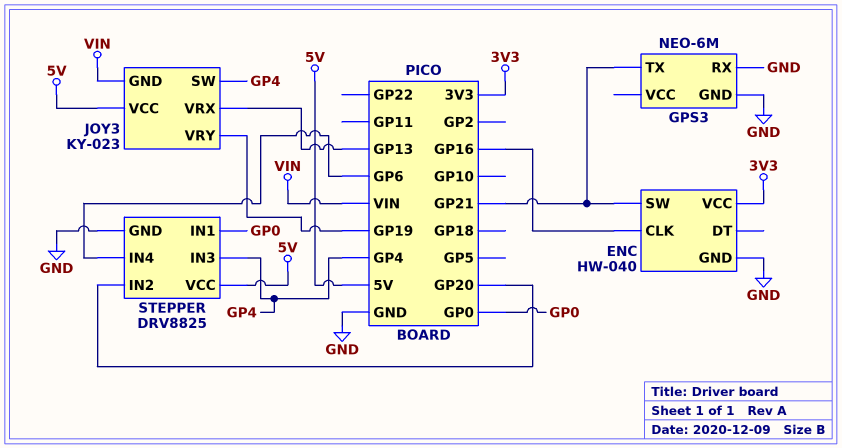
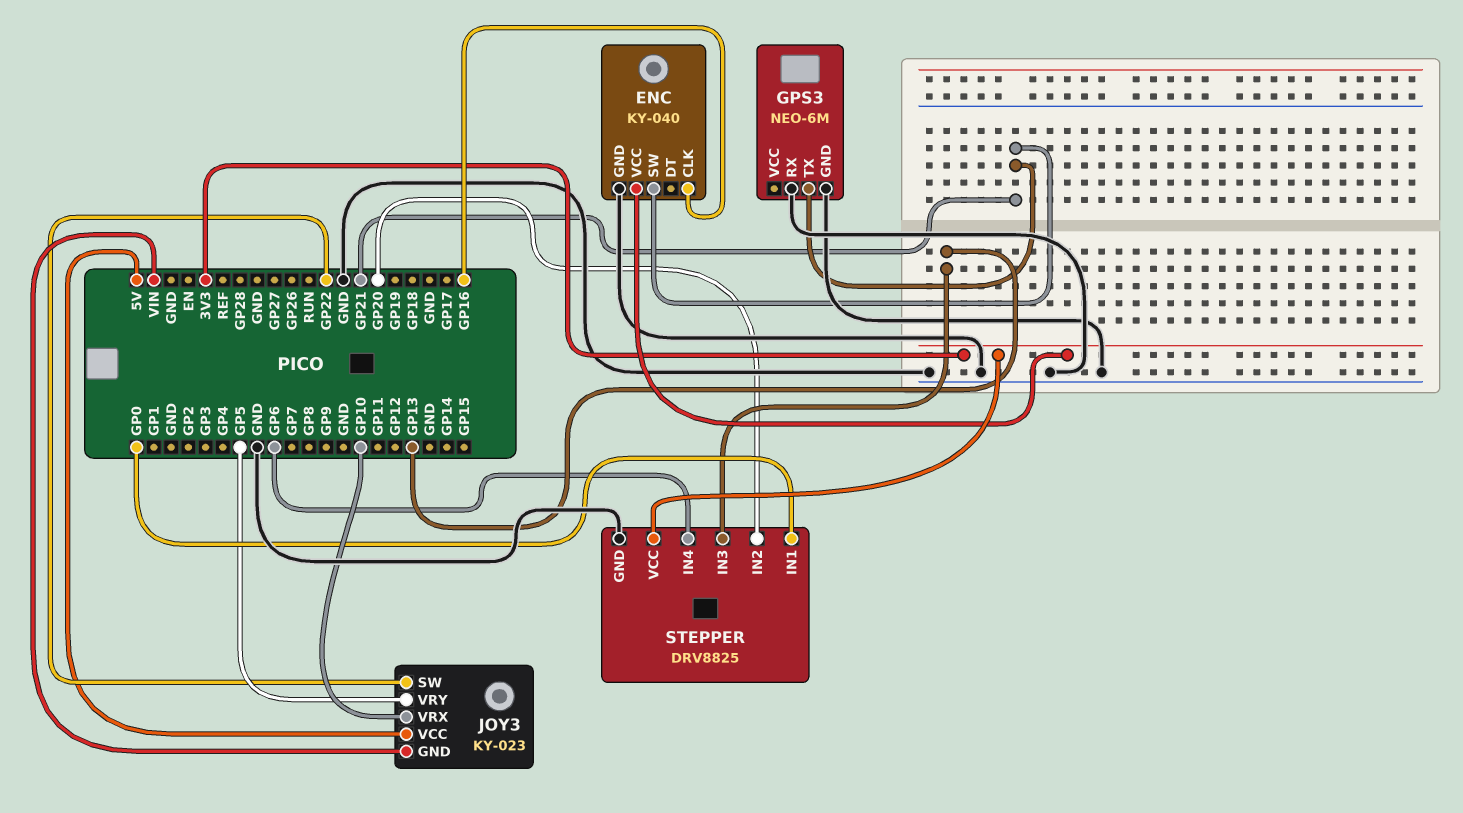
ENC: HW-040 -> KY-040
JOY3 pin SW: GP4 -> GP22
JOY3 pin VRX: GP13 -> GP10
JOY3 pin VRY: GP19 -> GP5
STEPPER pin IN3: GP4 -> GP13
STEPPER pin VCC: 5V -> 3V3

